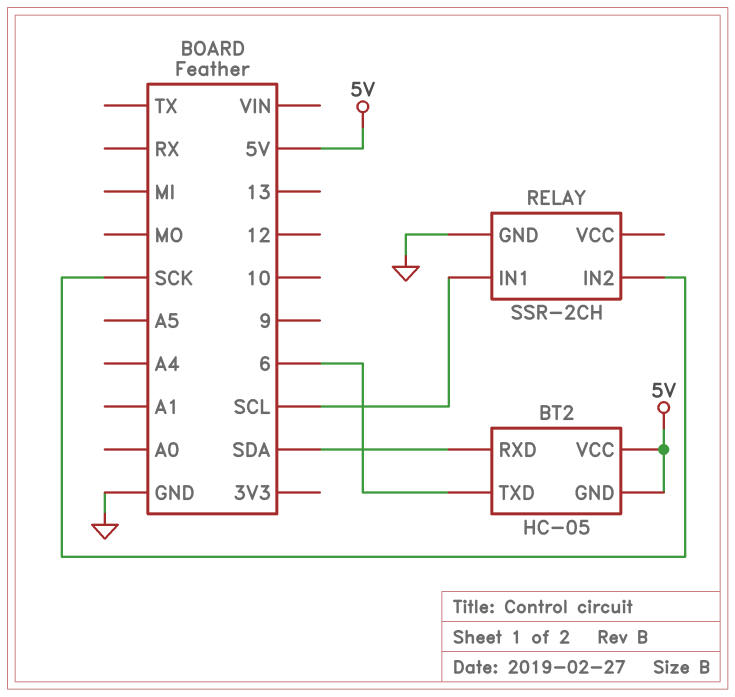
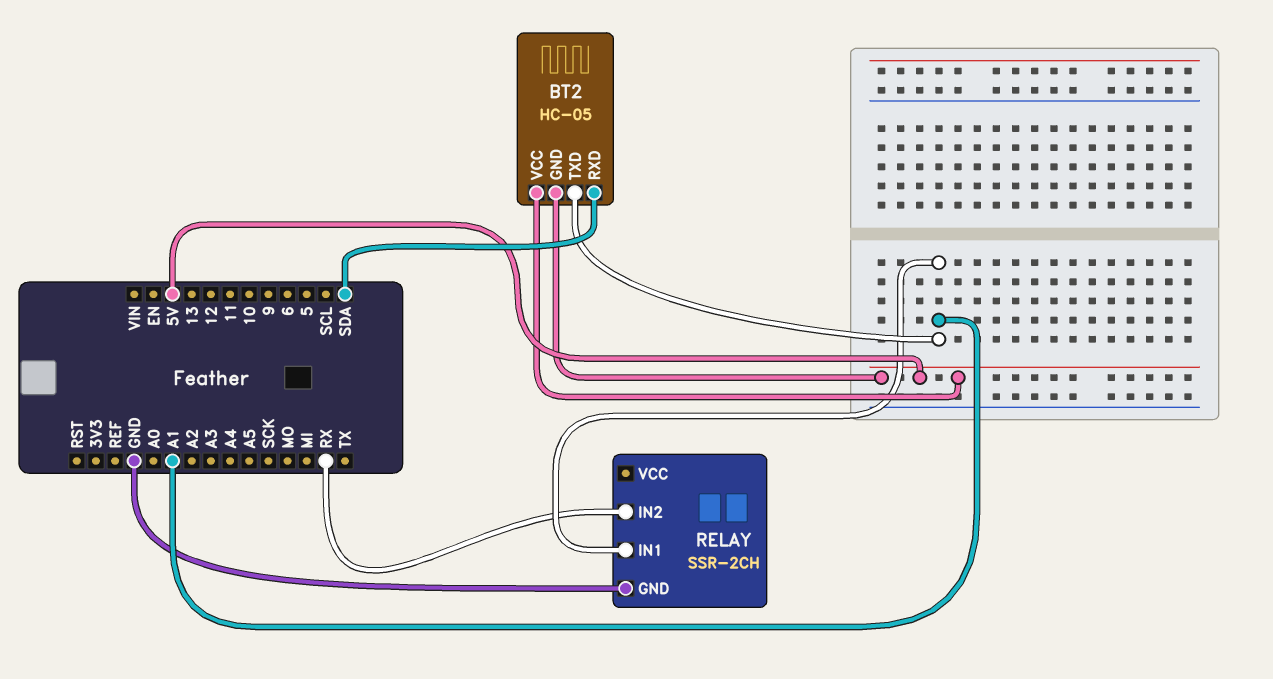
BT2 pin TXD: 6 -> A1
RELAY pin IN1: SCL -> A1
RELAY pin IN2: SCK -> RX

